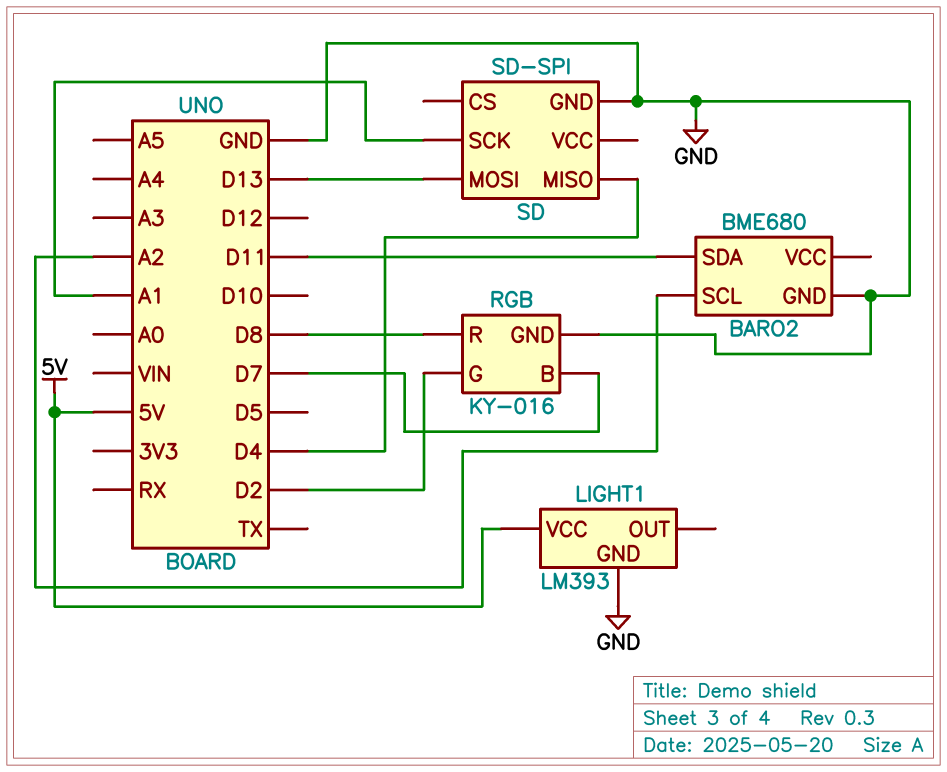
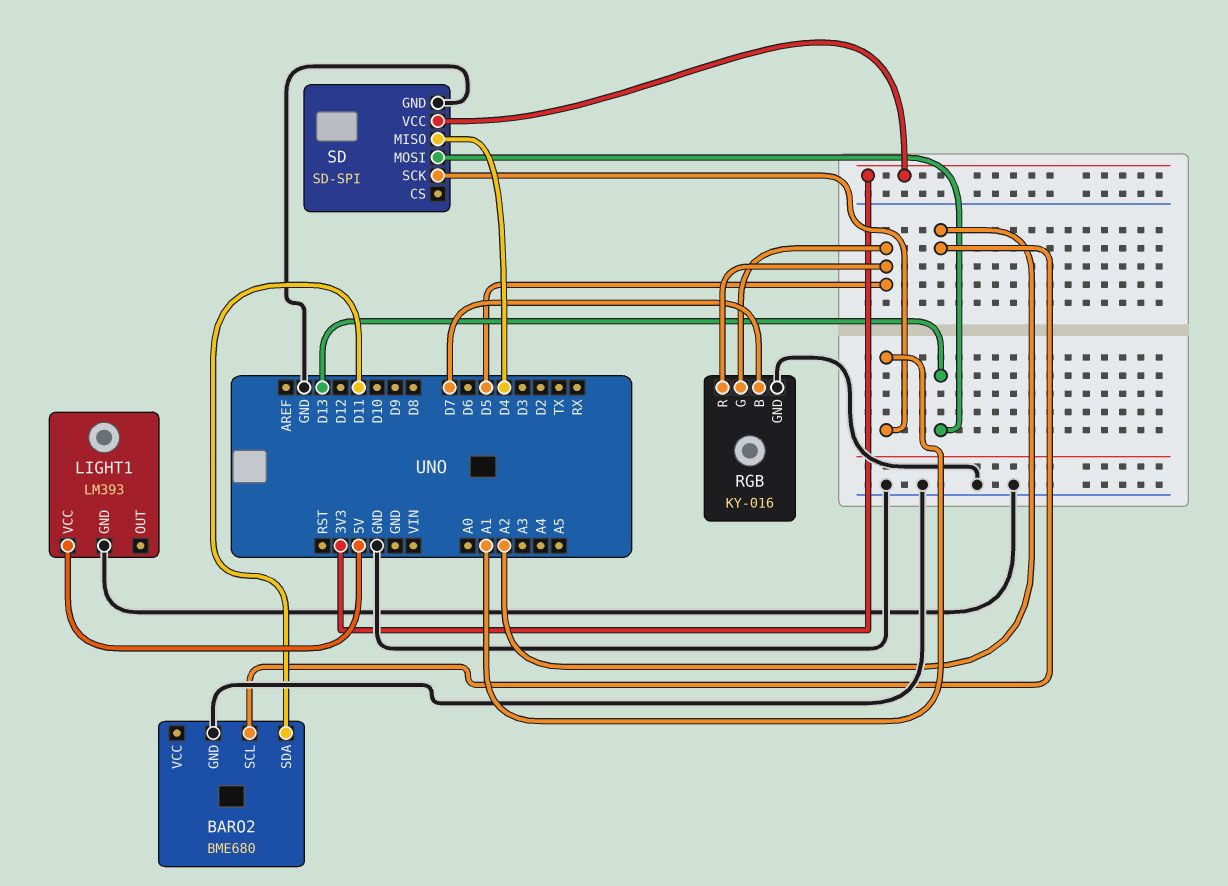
RGB pin G: D2 -> D5
RGB pin R: D8 -> D5
SD pin VCC: none -> 3V3

